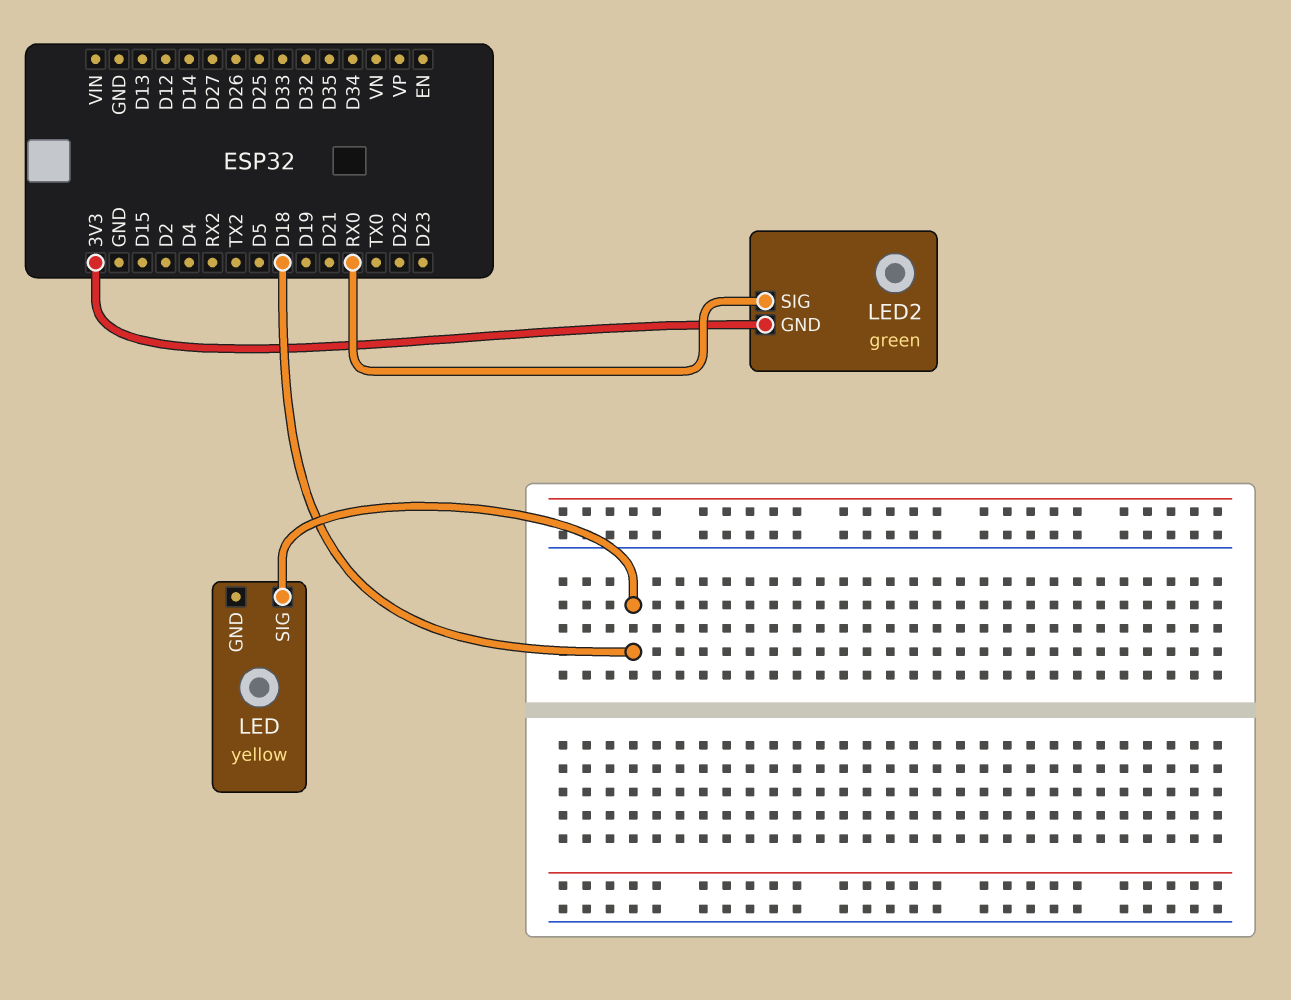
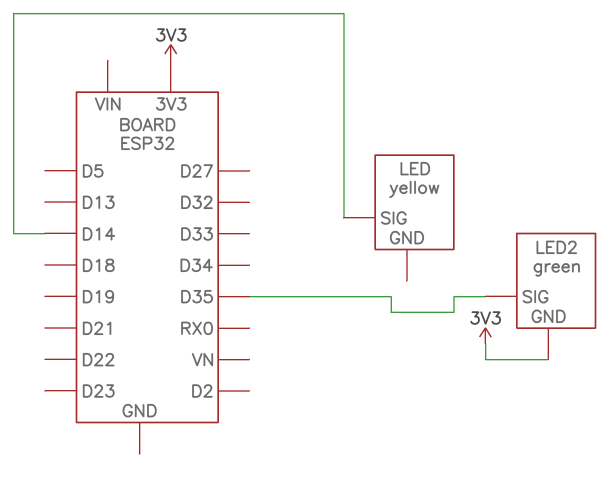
LED pin SIG: D18 -> D14
LED2 pin SIG: RX0 -> D35

